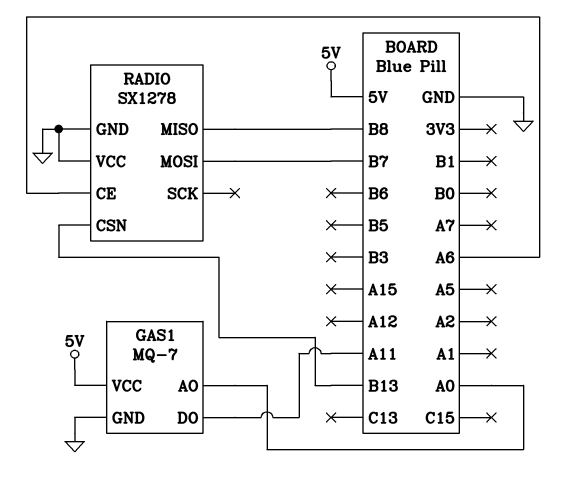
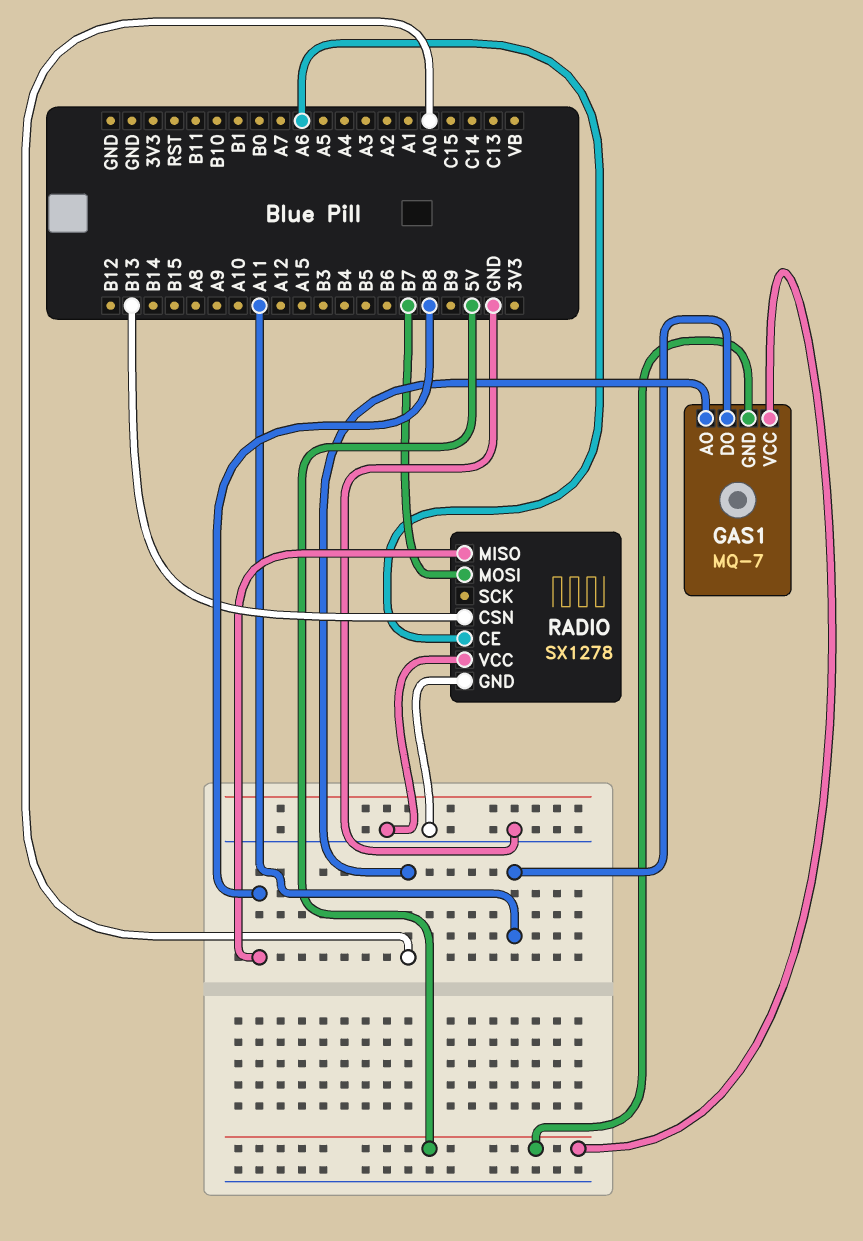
GAS1 pin GND: GND -> 5V

